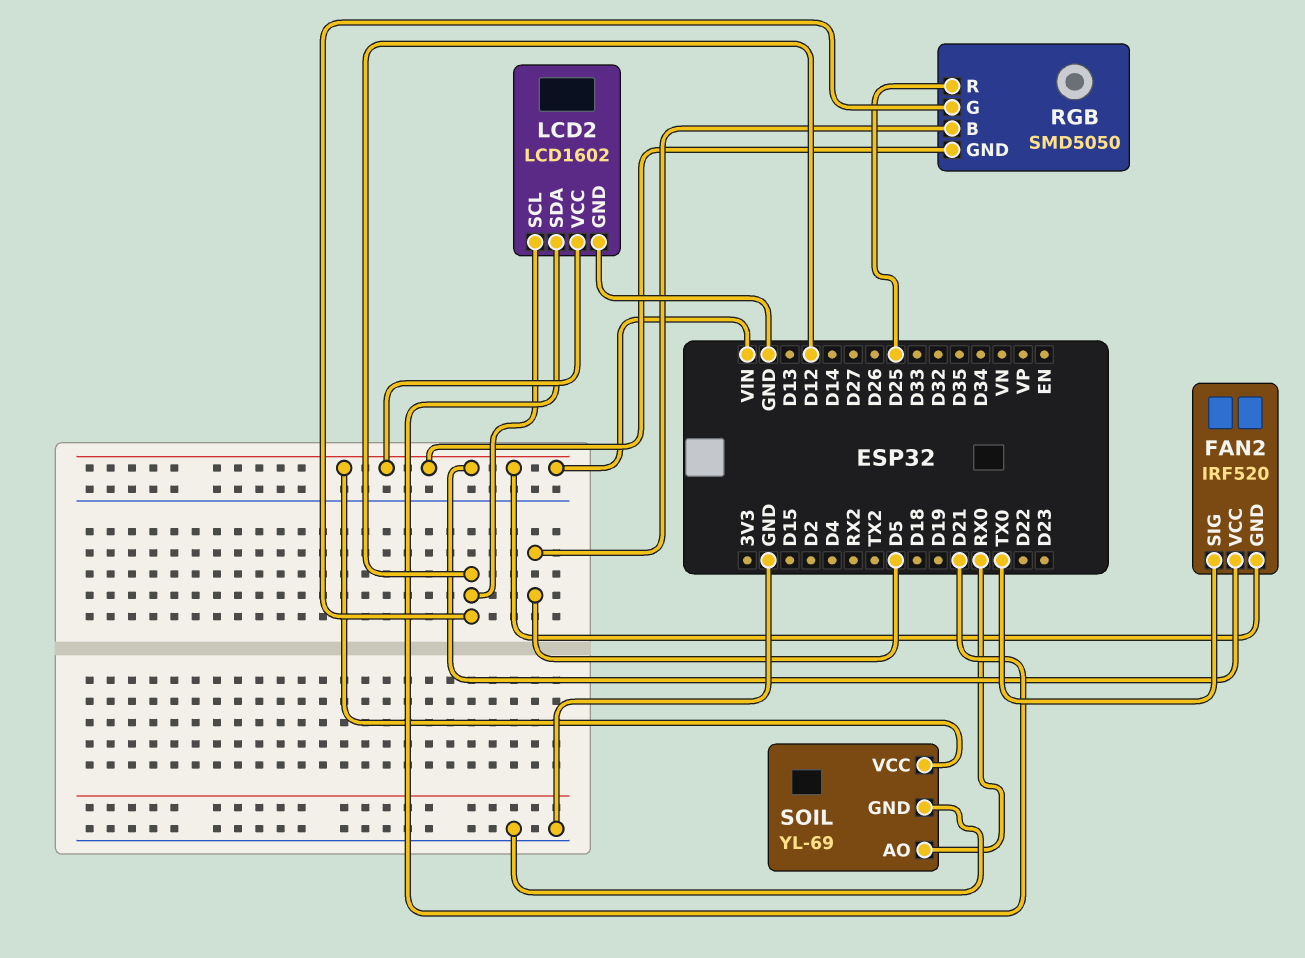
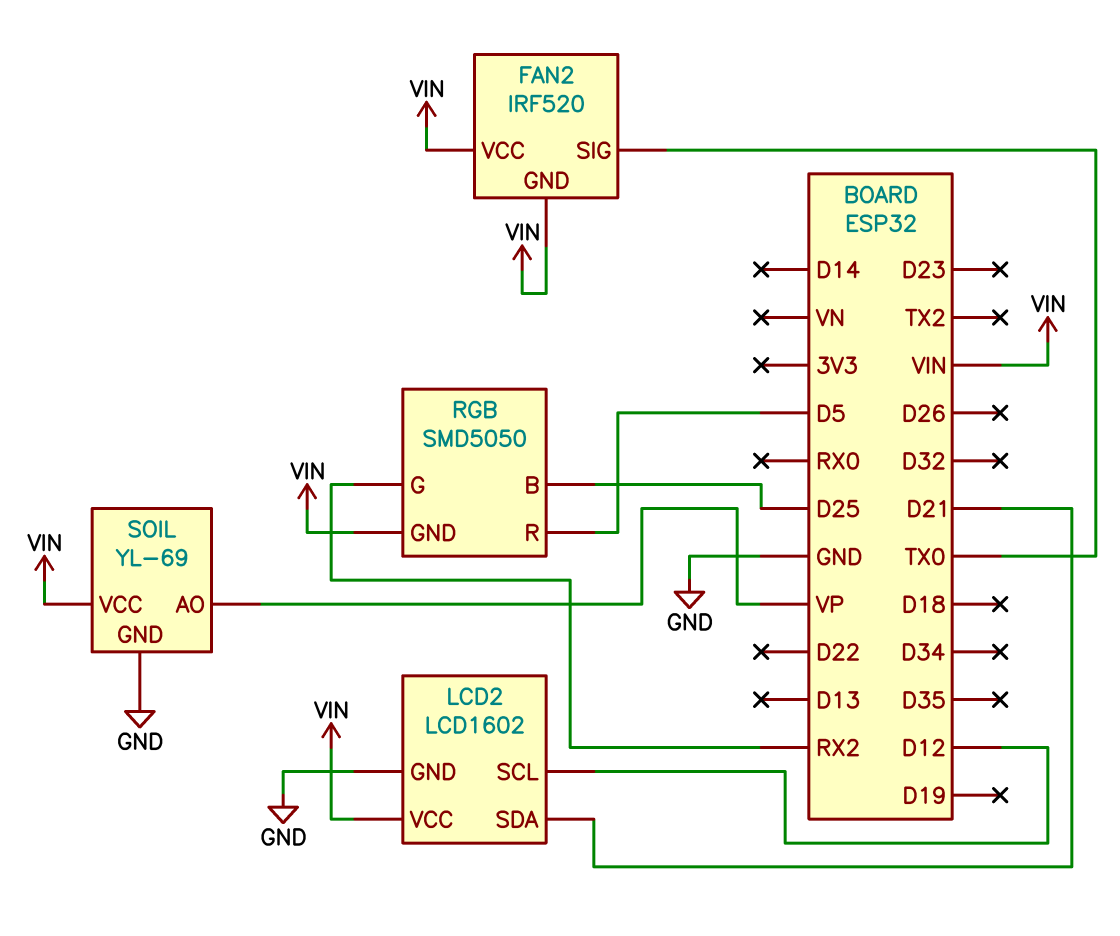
RGB pin B: D5 -> D25
RGB pin G: D12 -> RX2
RGB pin R: D25 -> D5
SOIL pin AO: RX0 -> VP

